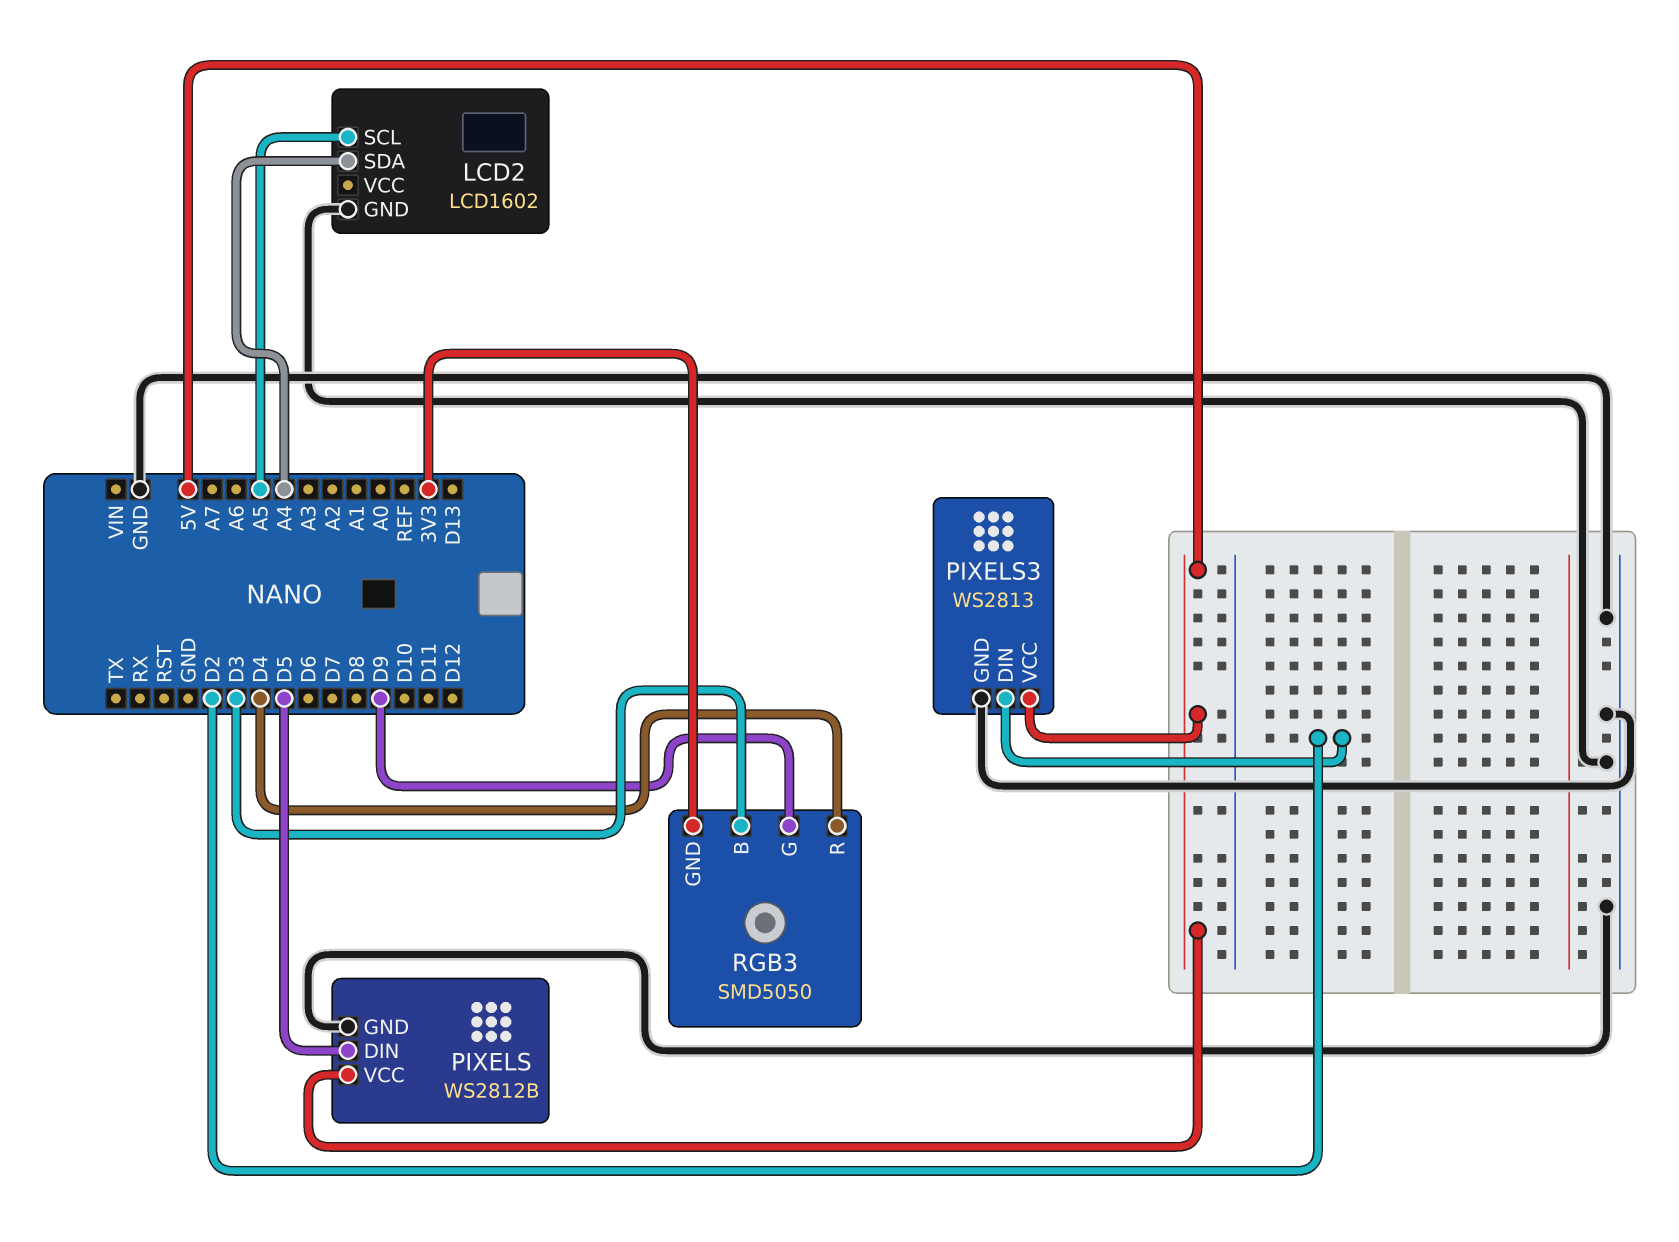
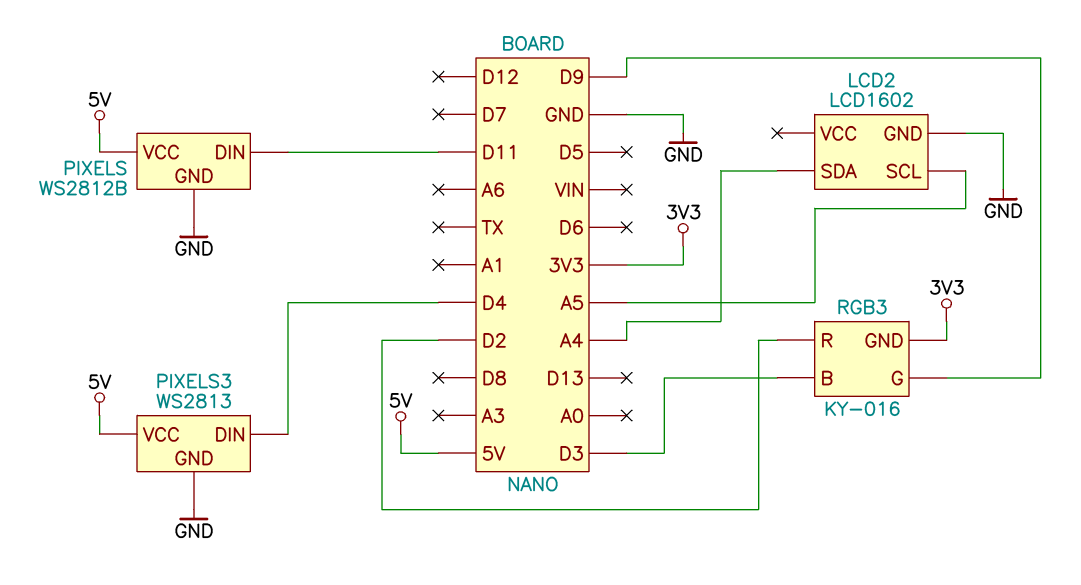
PIXELS pin DIN: D5 -> D11
PIXELS3 pin DIN: D2 -> D4
RGB3: SMD5050 -> KY-016
RGB3 pin R: D4 -> D2

